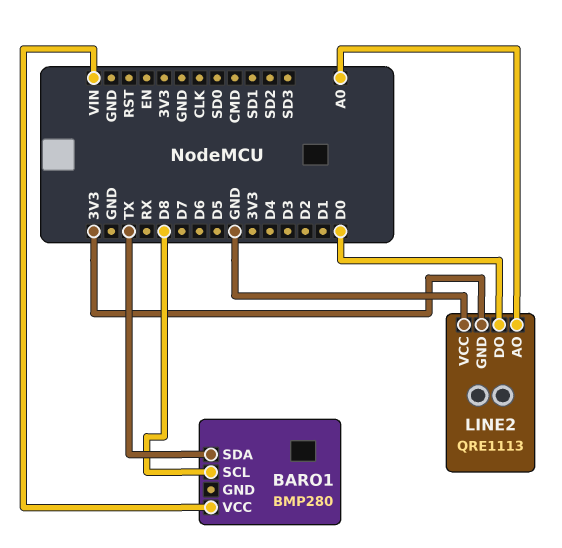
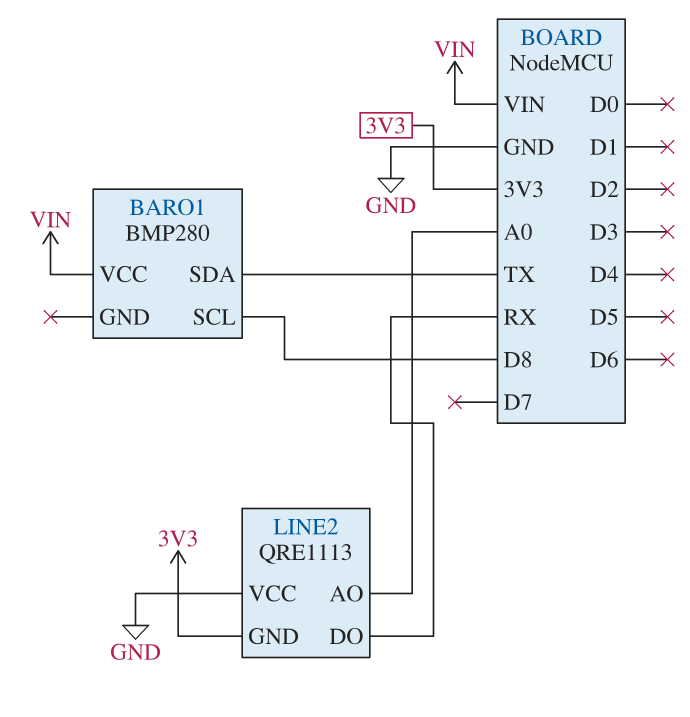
LINE2 pin DO: D0 -> RX

